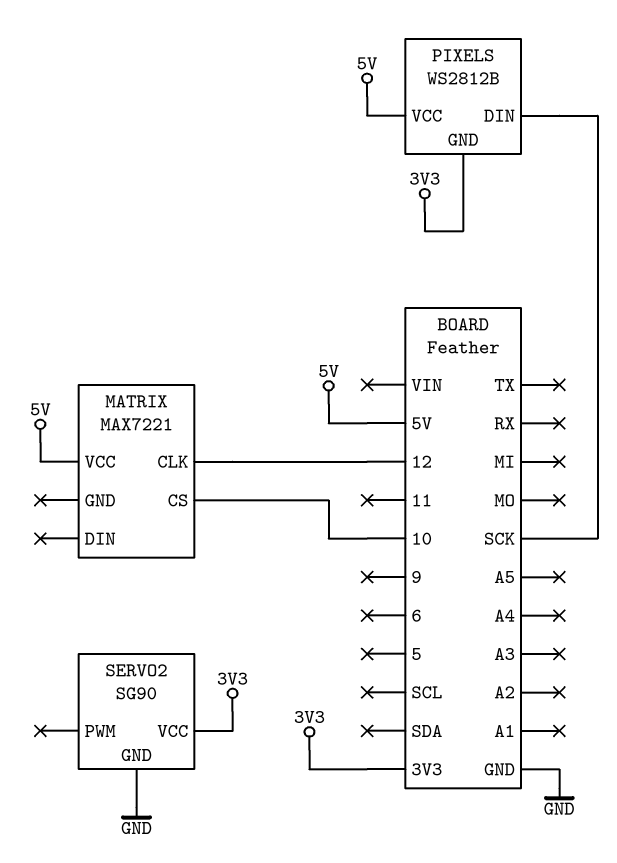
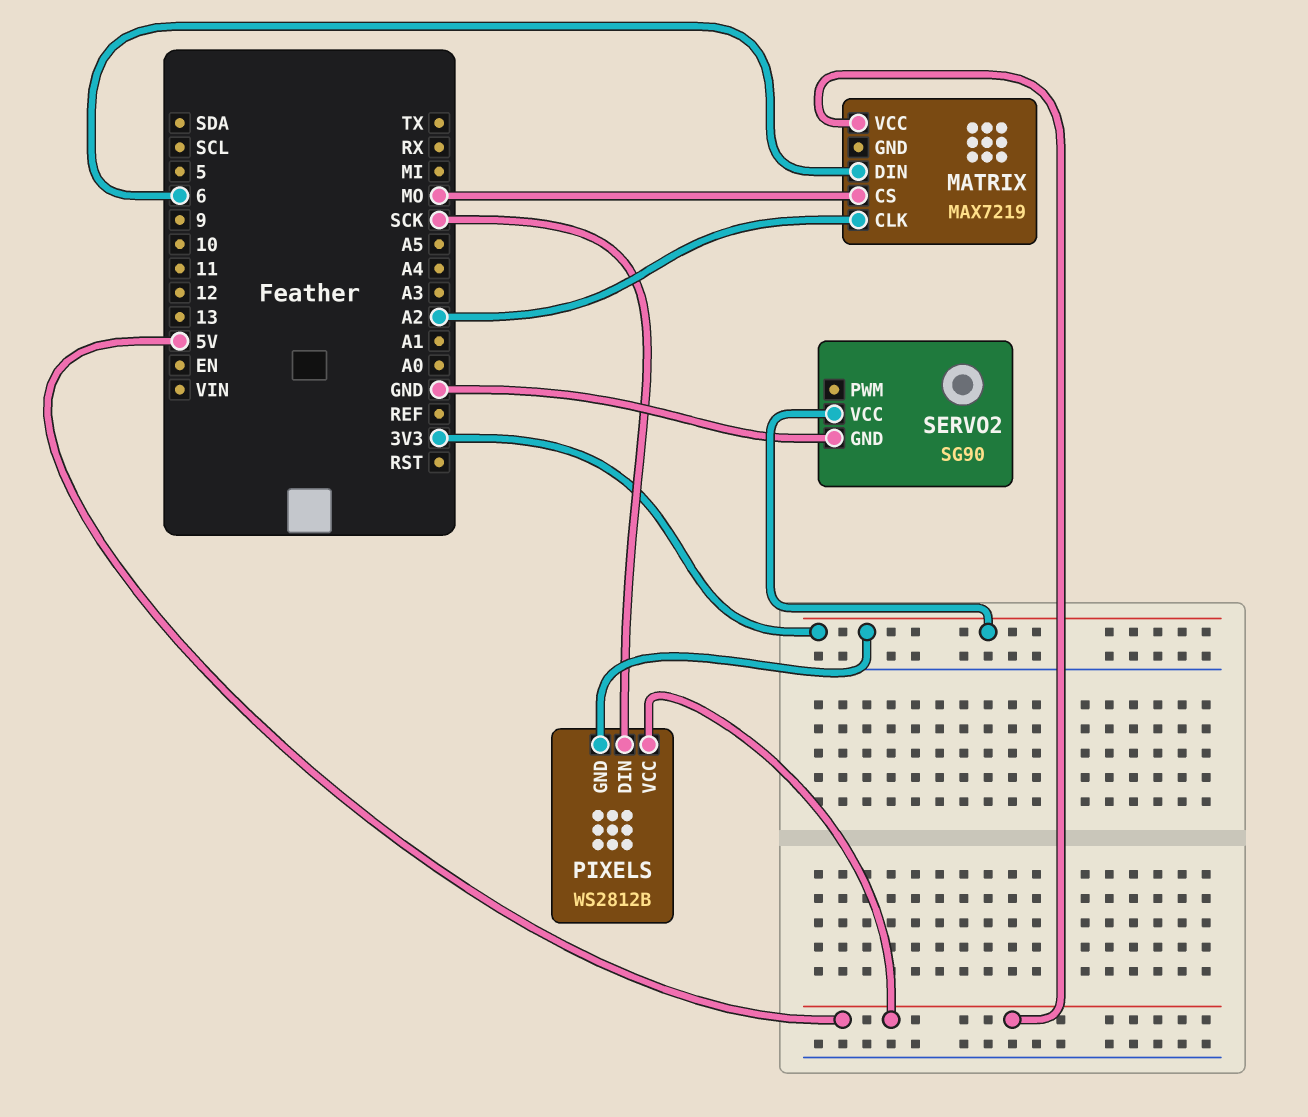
MATRIX: MAX7221 -> MAX7219
MATRIX pin CLK: 12 -> A2
MATRIX pin CS: 10 -> MO
MATRIX pin DIN: none -> 6

